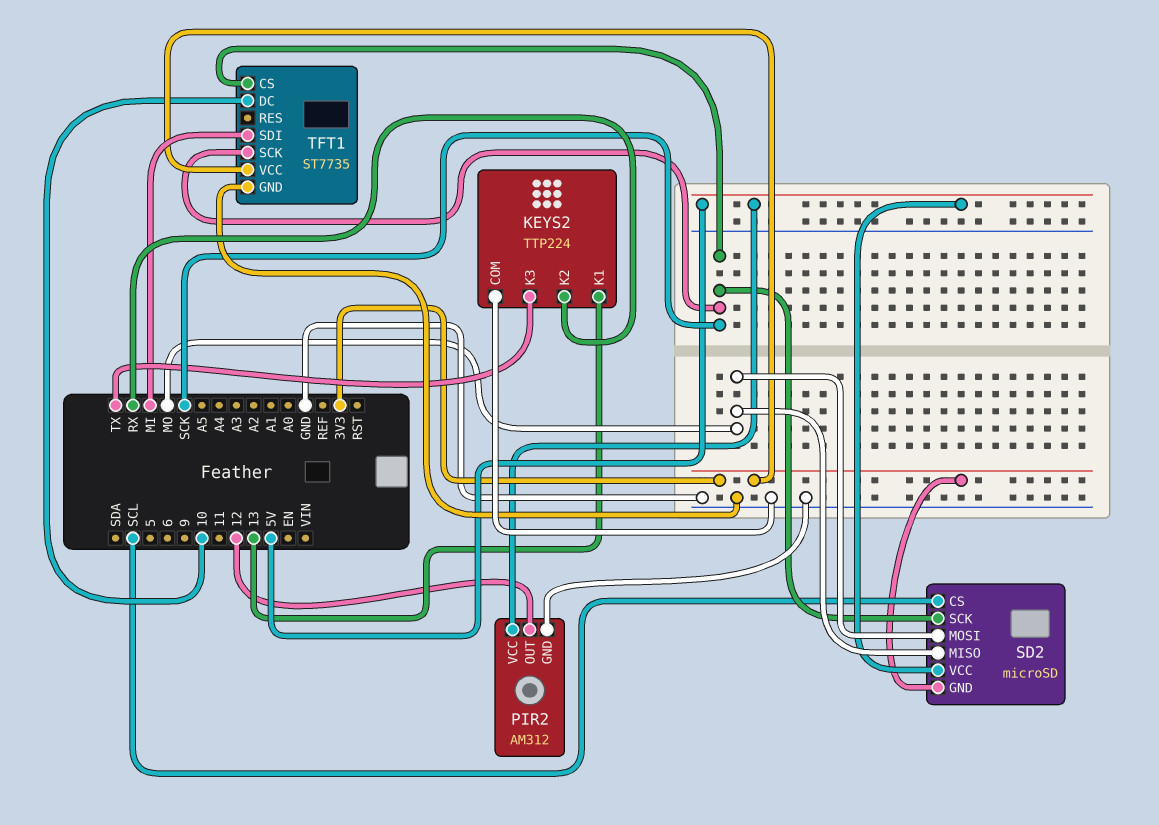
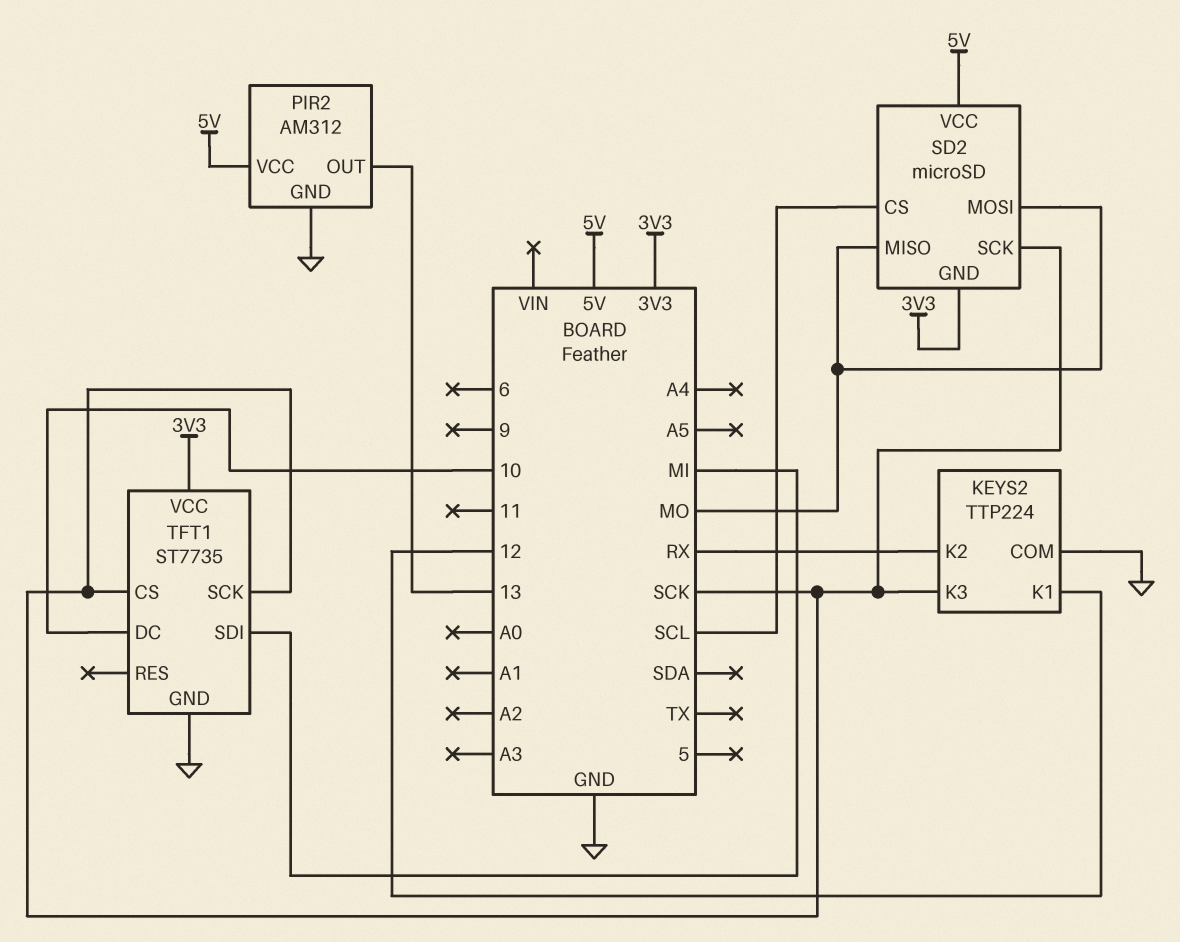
KEYS2 pin K1: 13 -> 12
KEYS2 pin K3: TX -> SCK
PIR2 pin OUT: 12 -> 13

